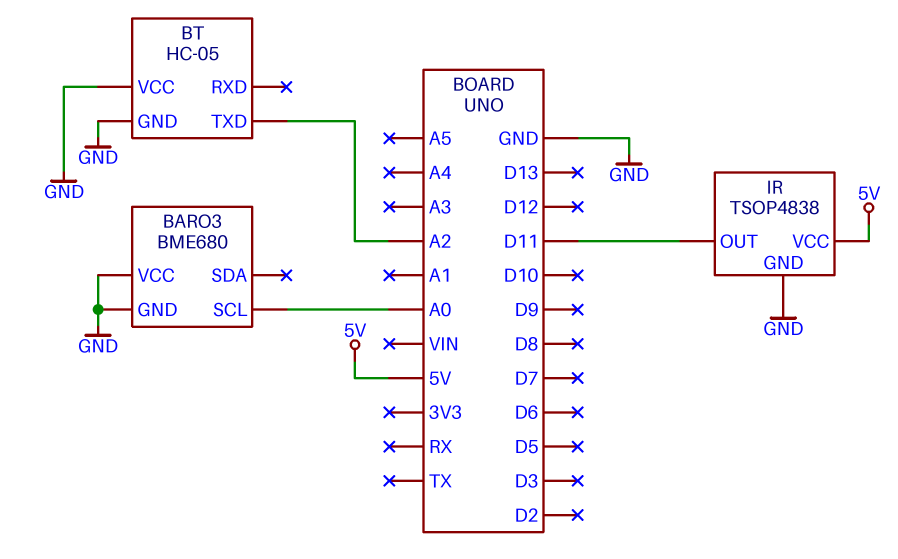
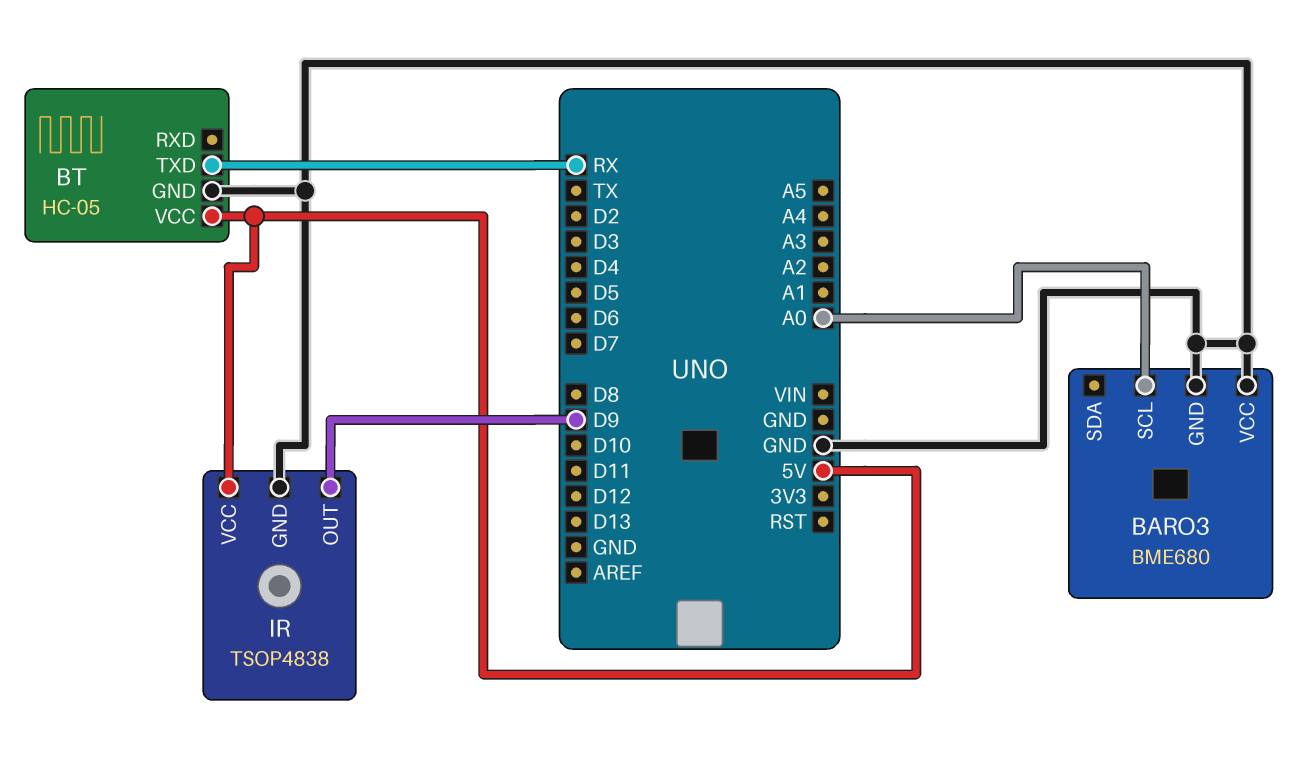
BT pin TXD: A2 -> RX
BT pin VCC: GND -> 5V
IR pin OUT: D11 -> D9

